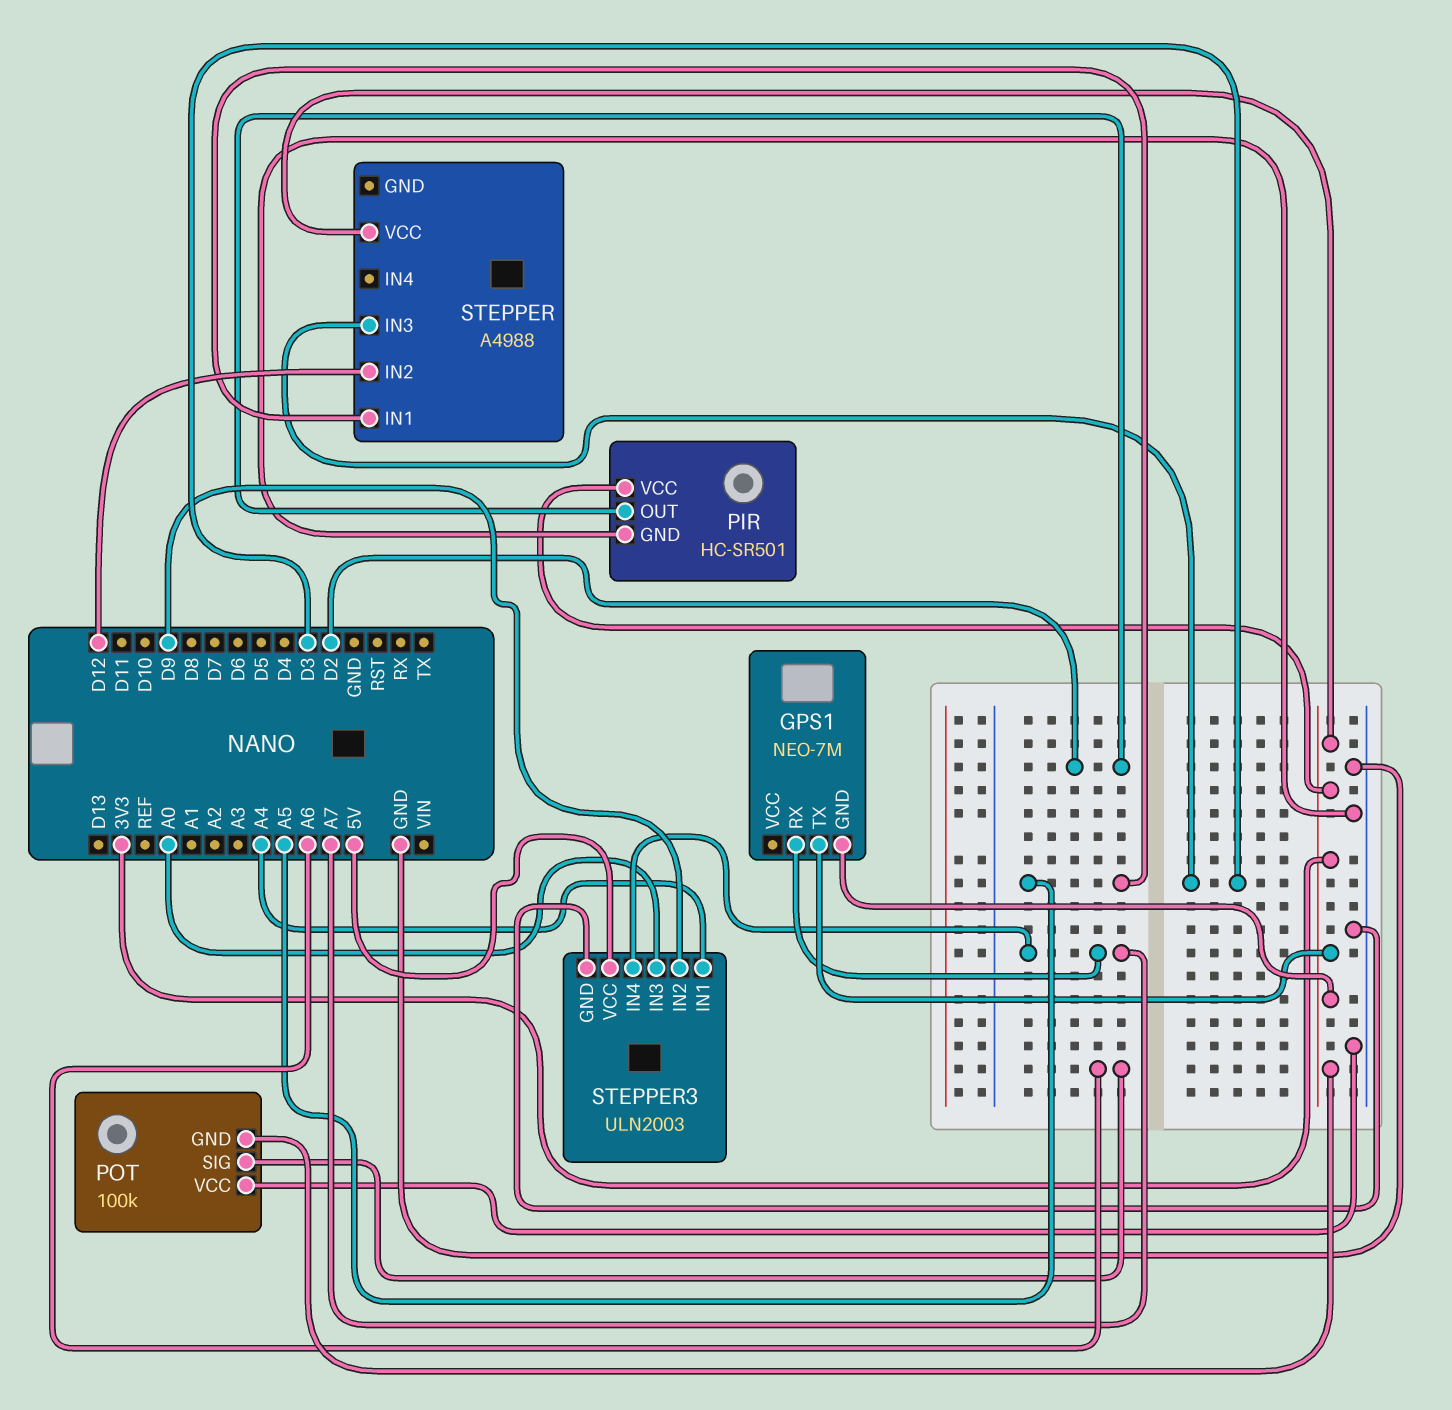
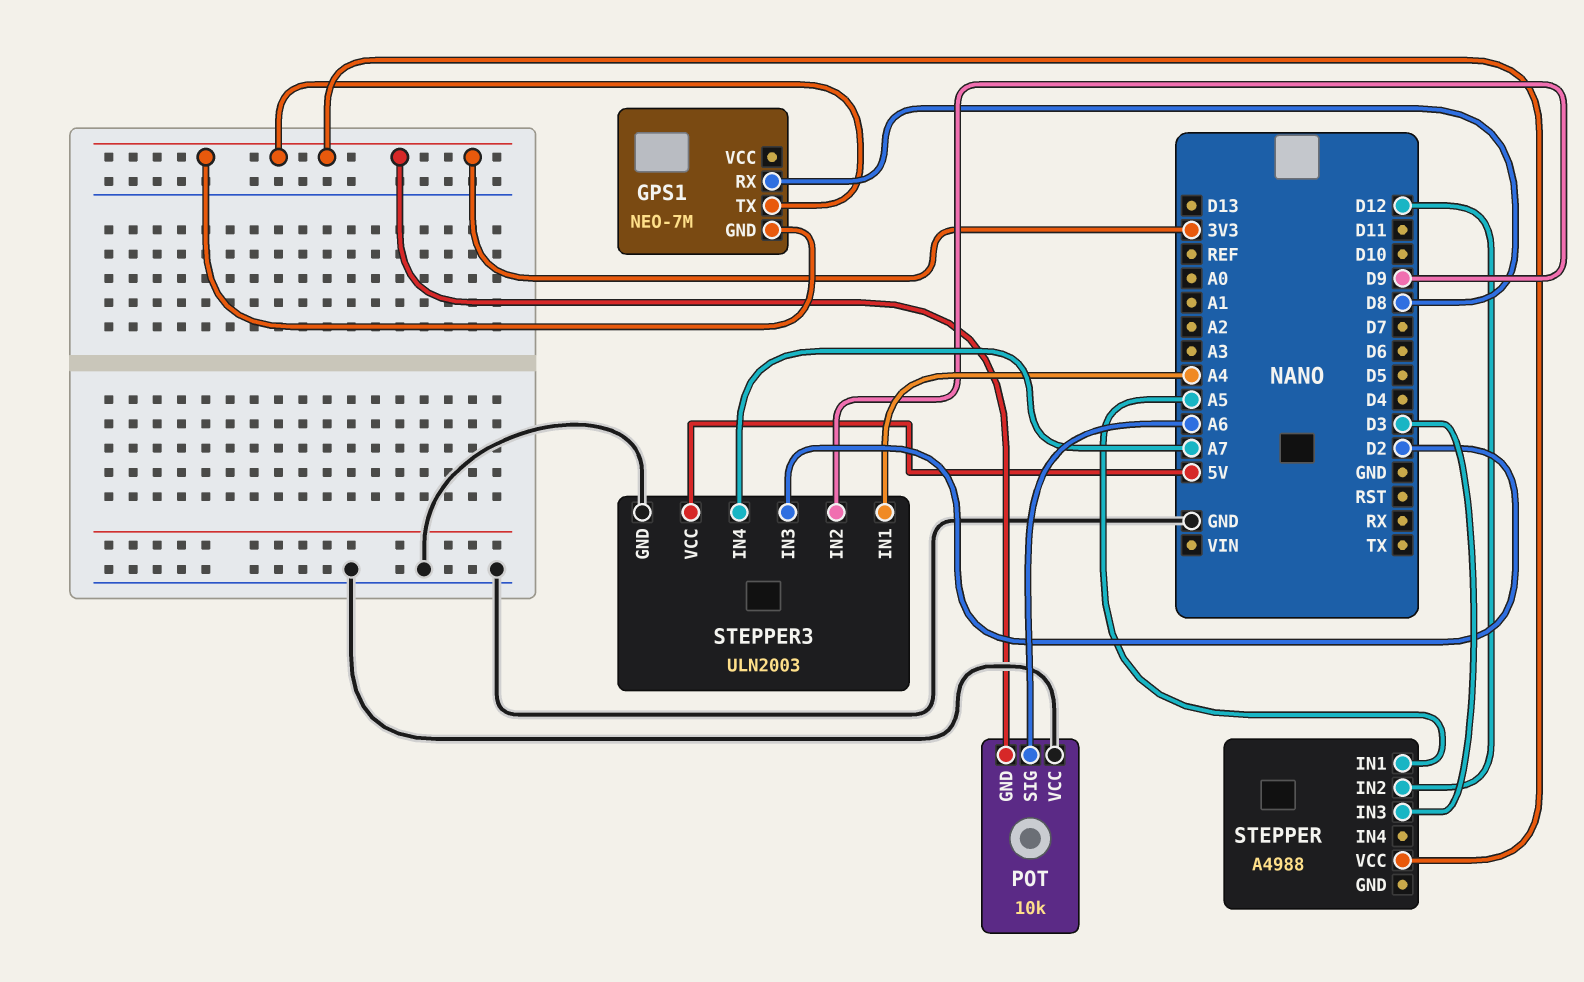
GPS1 pin RX: A7 -> D8
PIR: HC-SR501 -> none
PIR pin GND: GND -> none
PIR pin OUT: D2 -> none
PIR pin VCC: 3V3 -> none
POT: 100k -> 10k
STEPPER3 pin IN3: A0 -> D2

